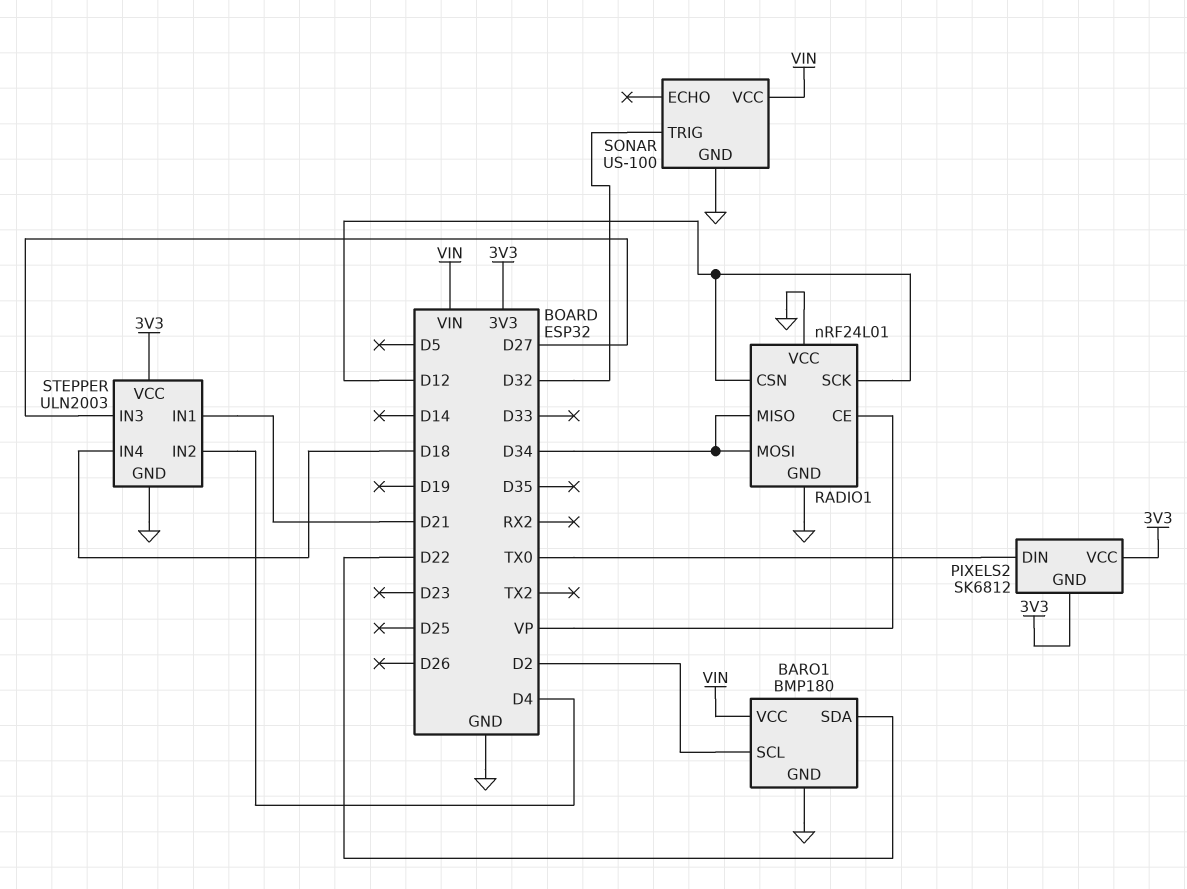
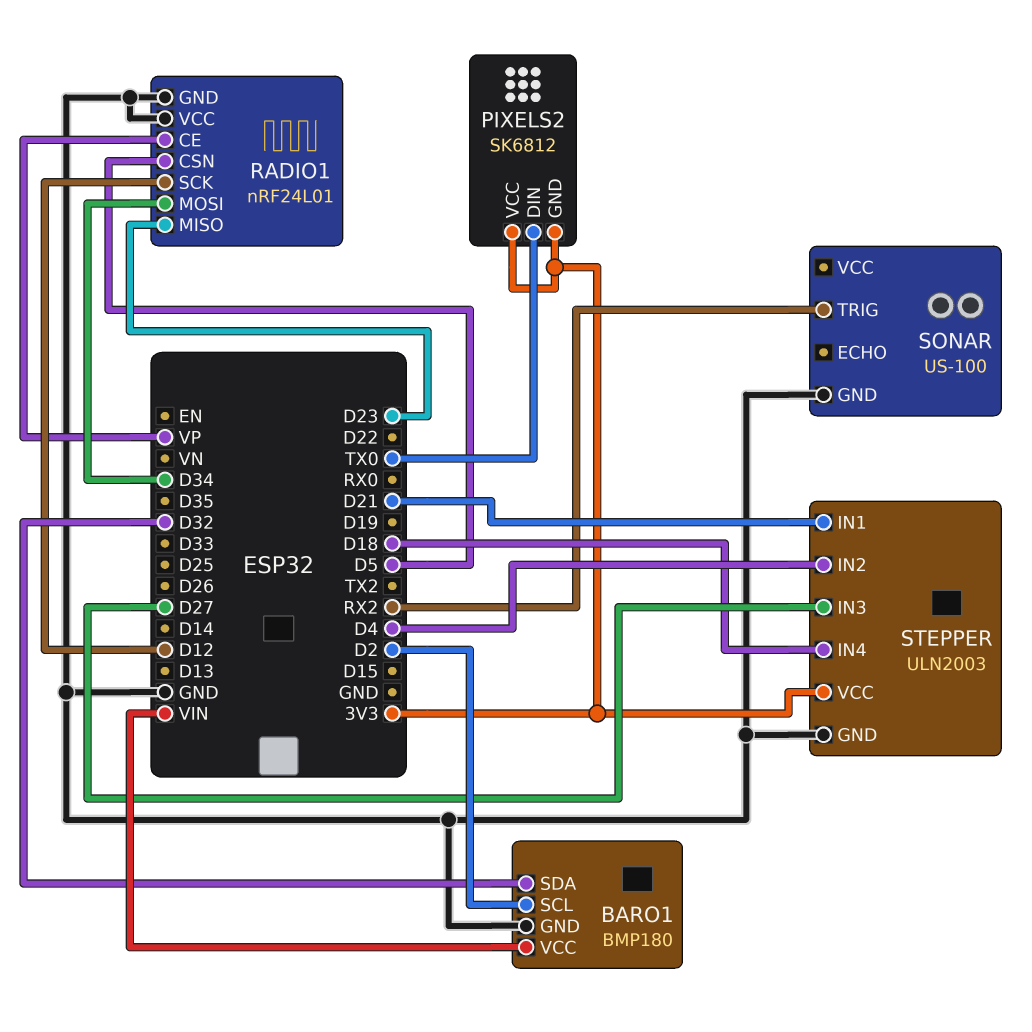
BARO1 pin SDA: D22 -> D32
RADIO1 pin CSN: D12 -> D5
RADIO1 pin MISO: D34 -> D23
SONAR pin TRIG: D32 -> RX2
SONAR pin VCC: VIN -> none

